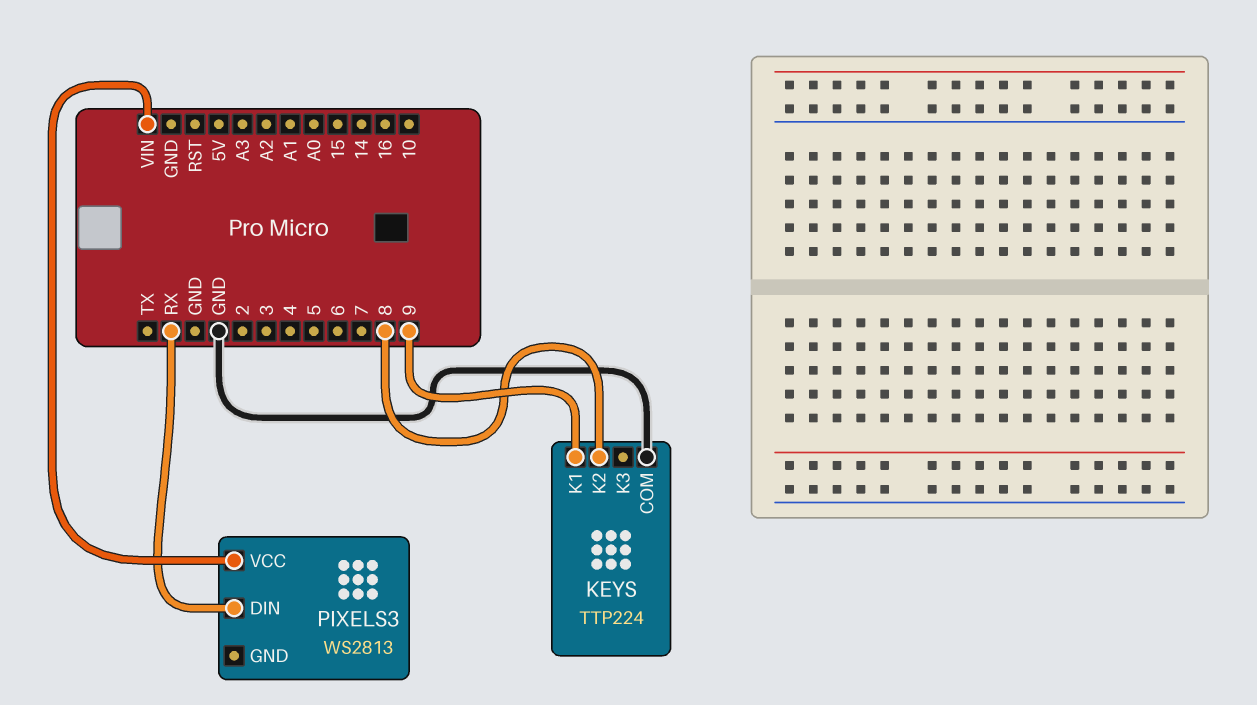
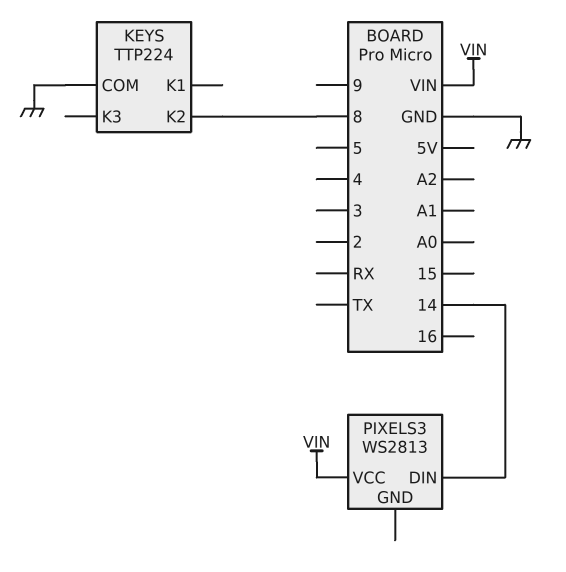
KEYS pin K1: 9 -> none
PIXELS3 pin DIN: RX -> 14

